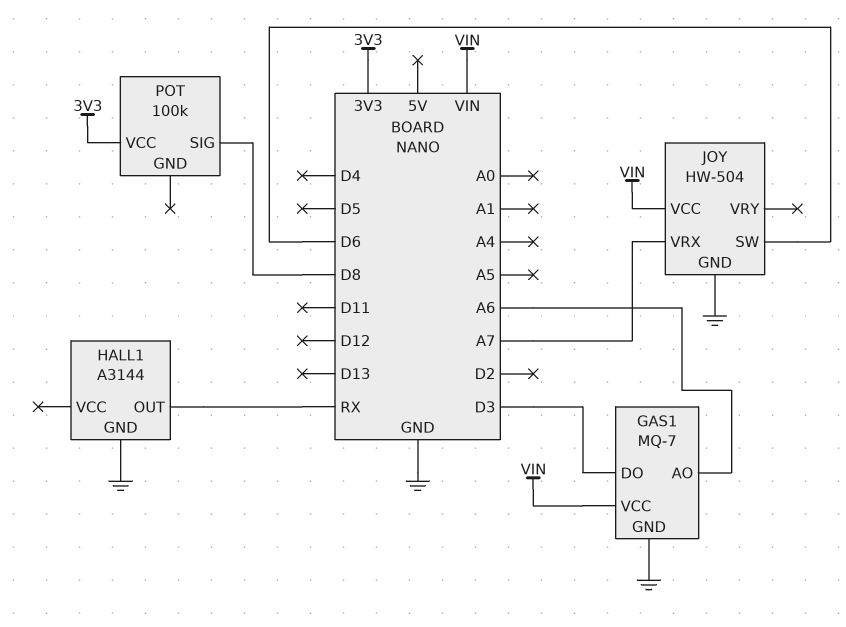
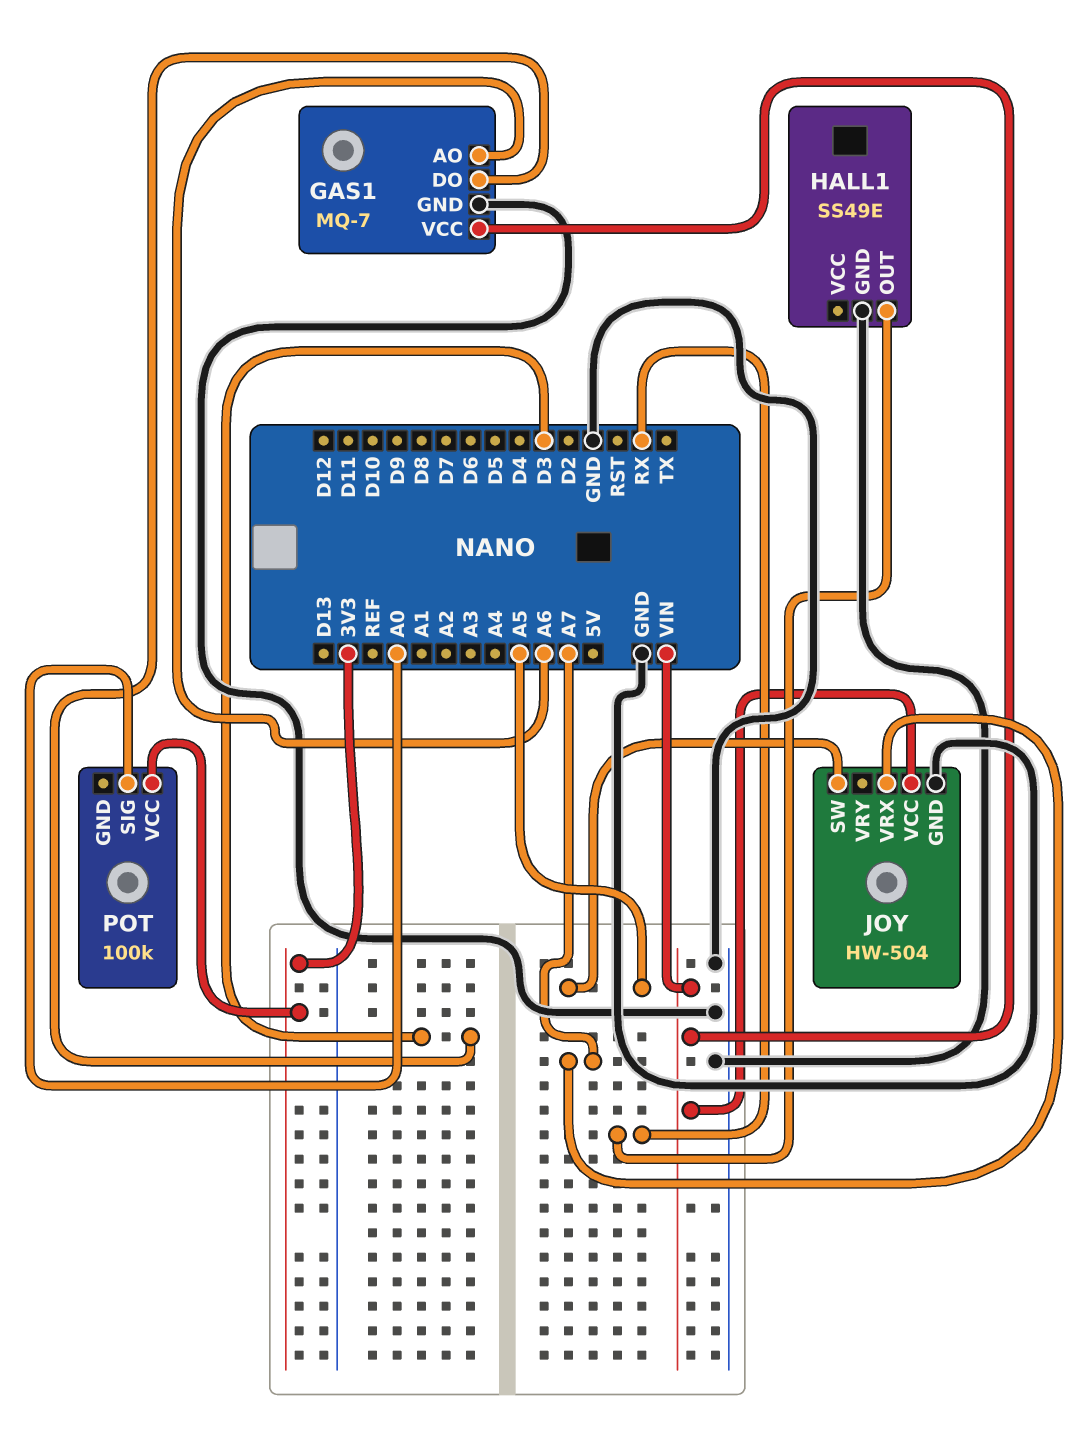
HALL1: A3144 -> SS49E
JOY pin SW: D6 -> A5
POT pin SIG: D8 -> A0

